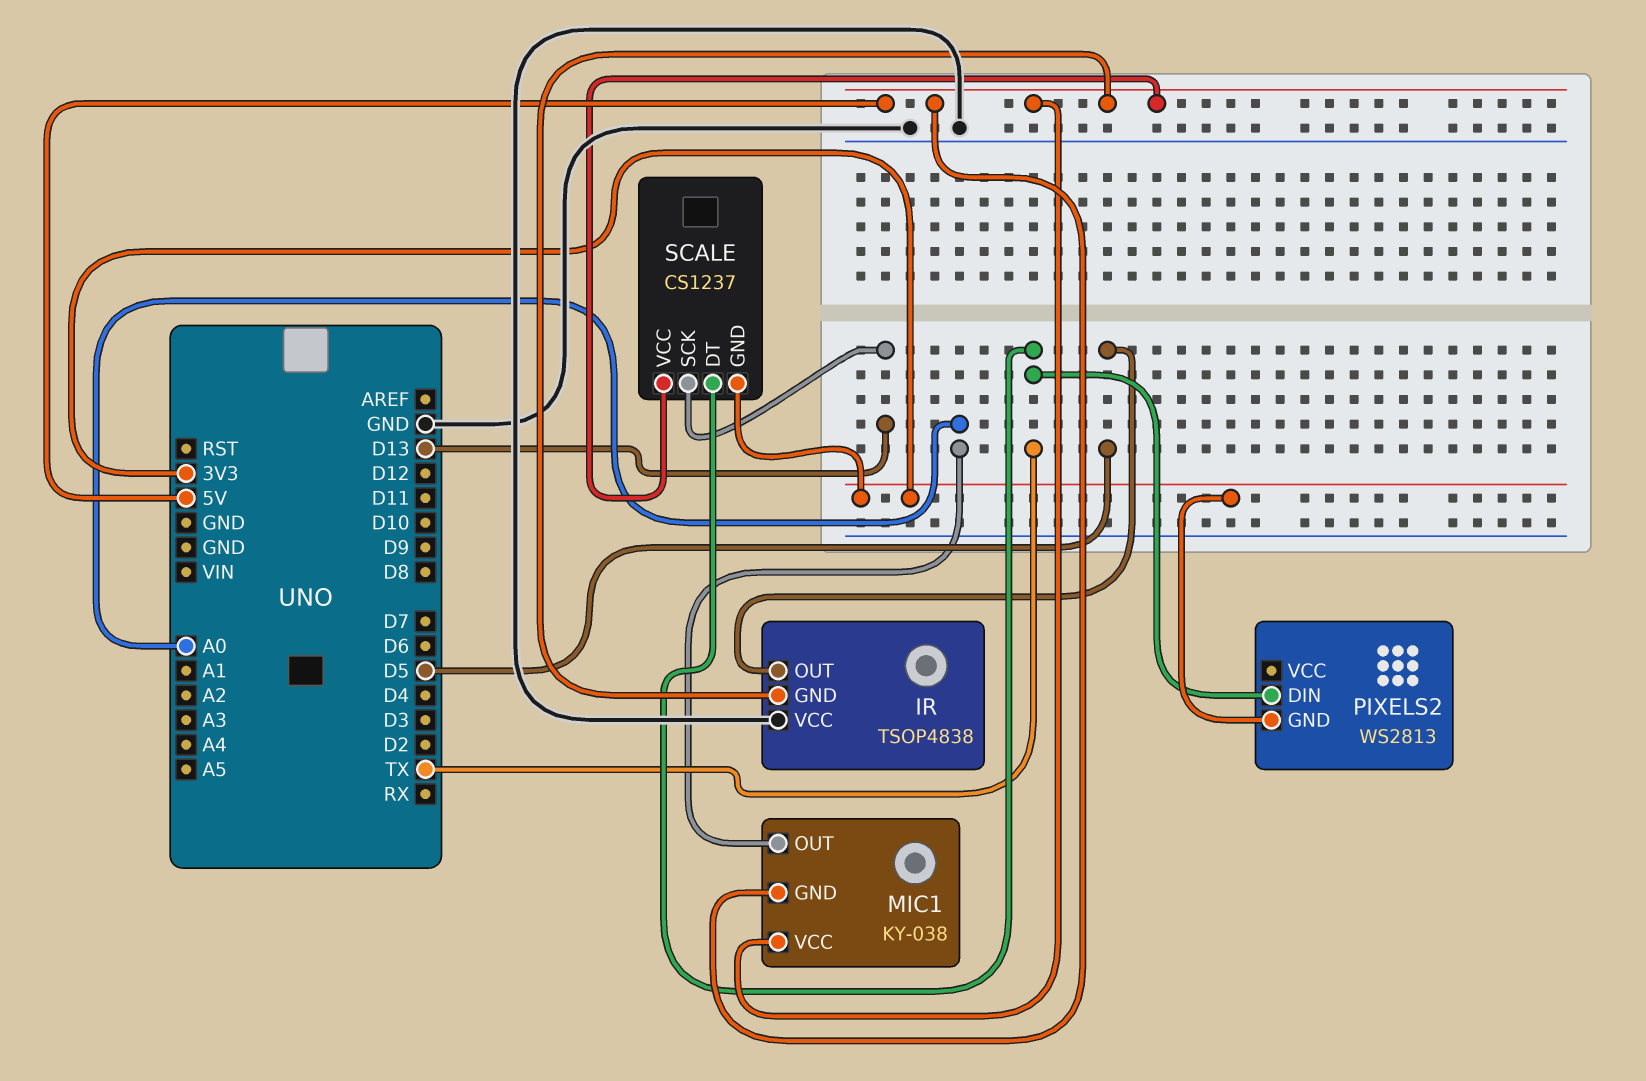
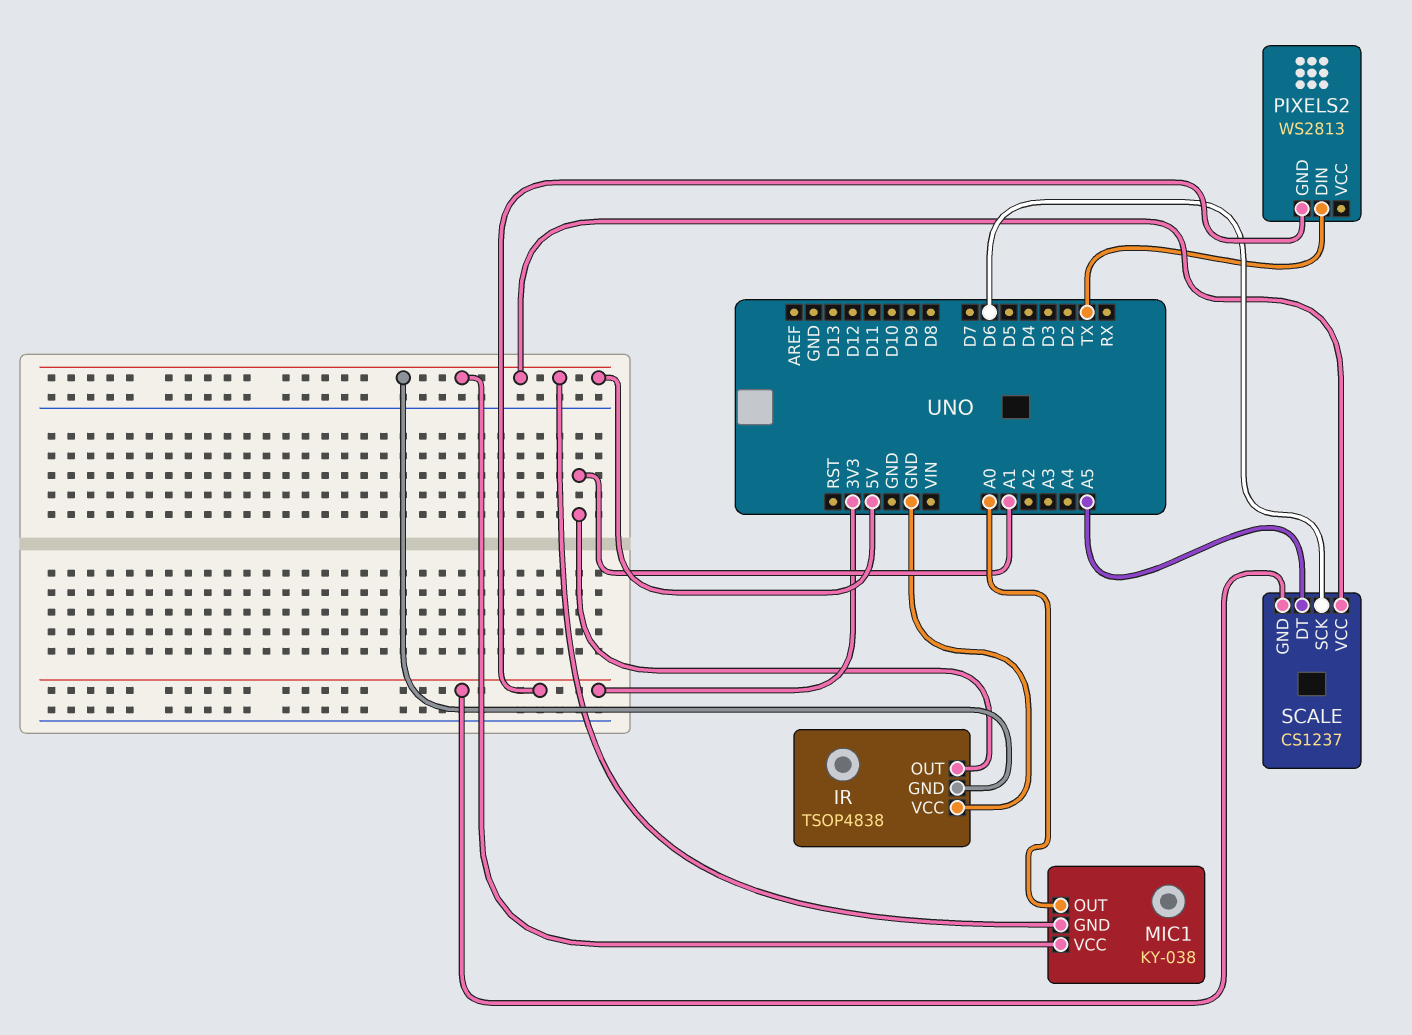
IR pin OUT: D5 -> A1
SCALE pin DT: TX -> A5
SCALE pin SCK: D13 -> D6

